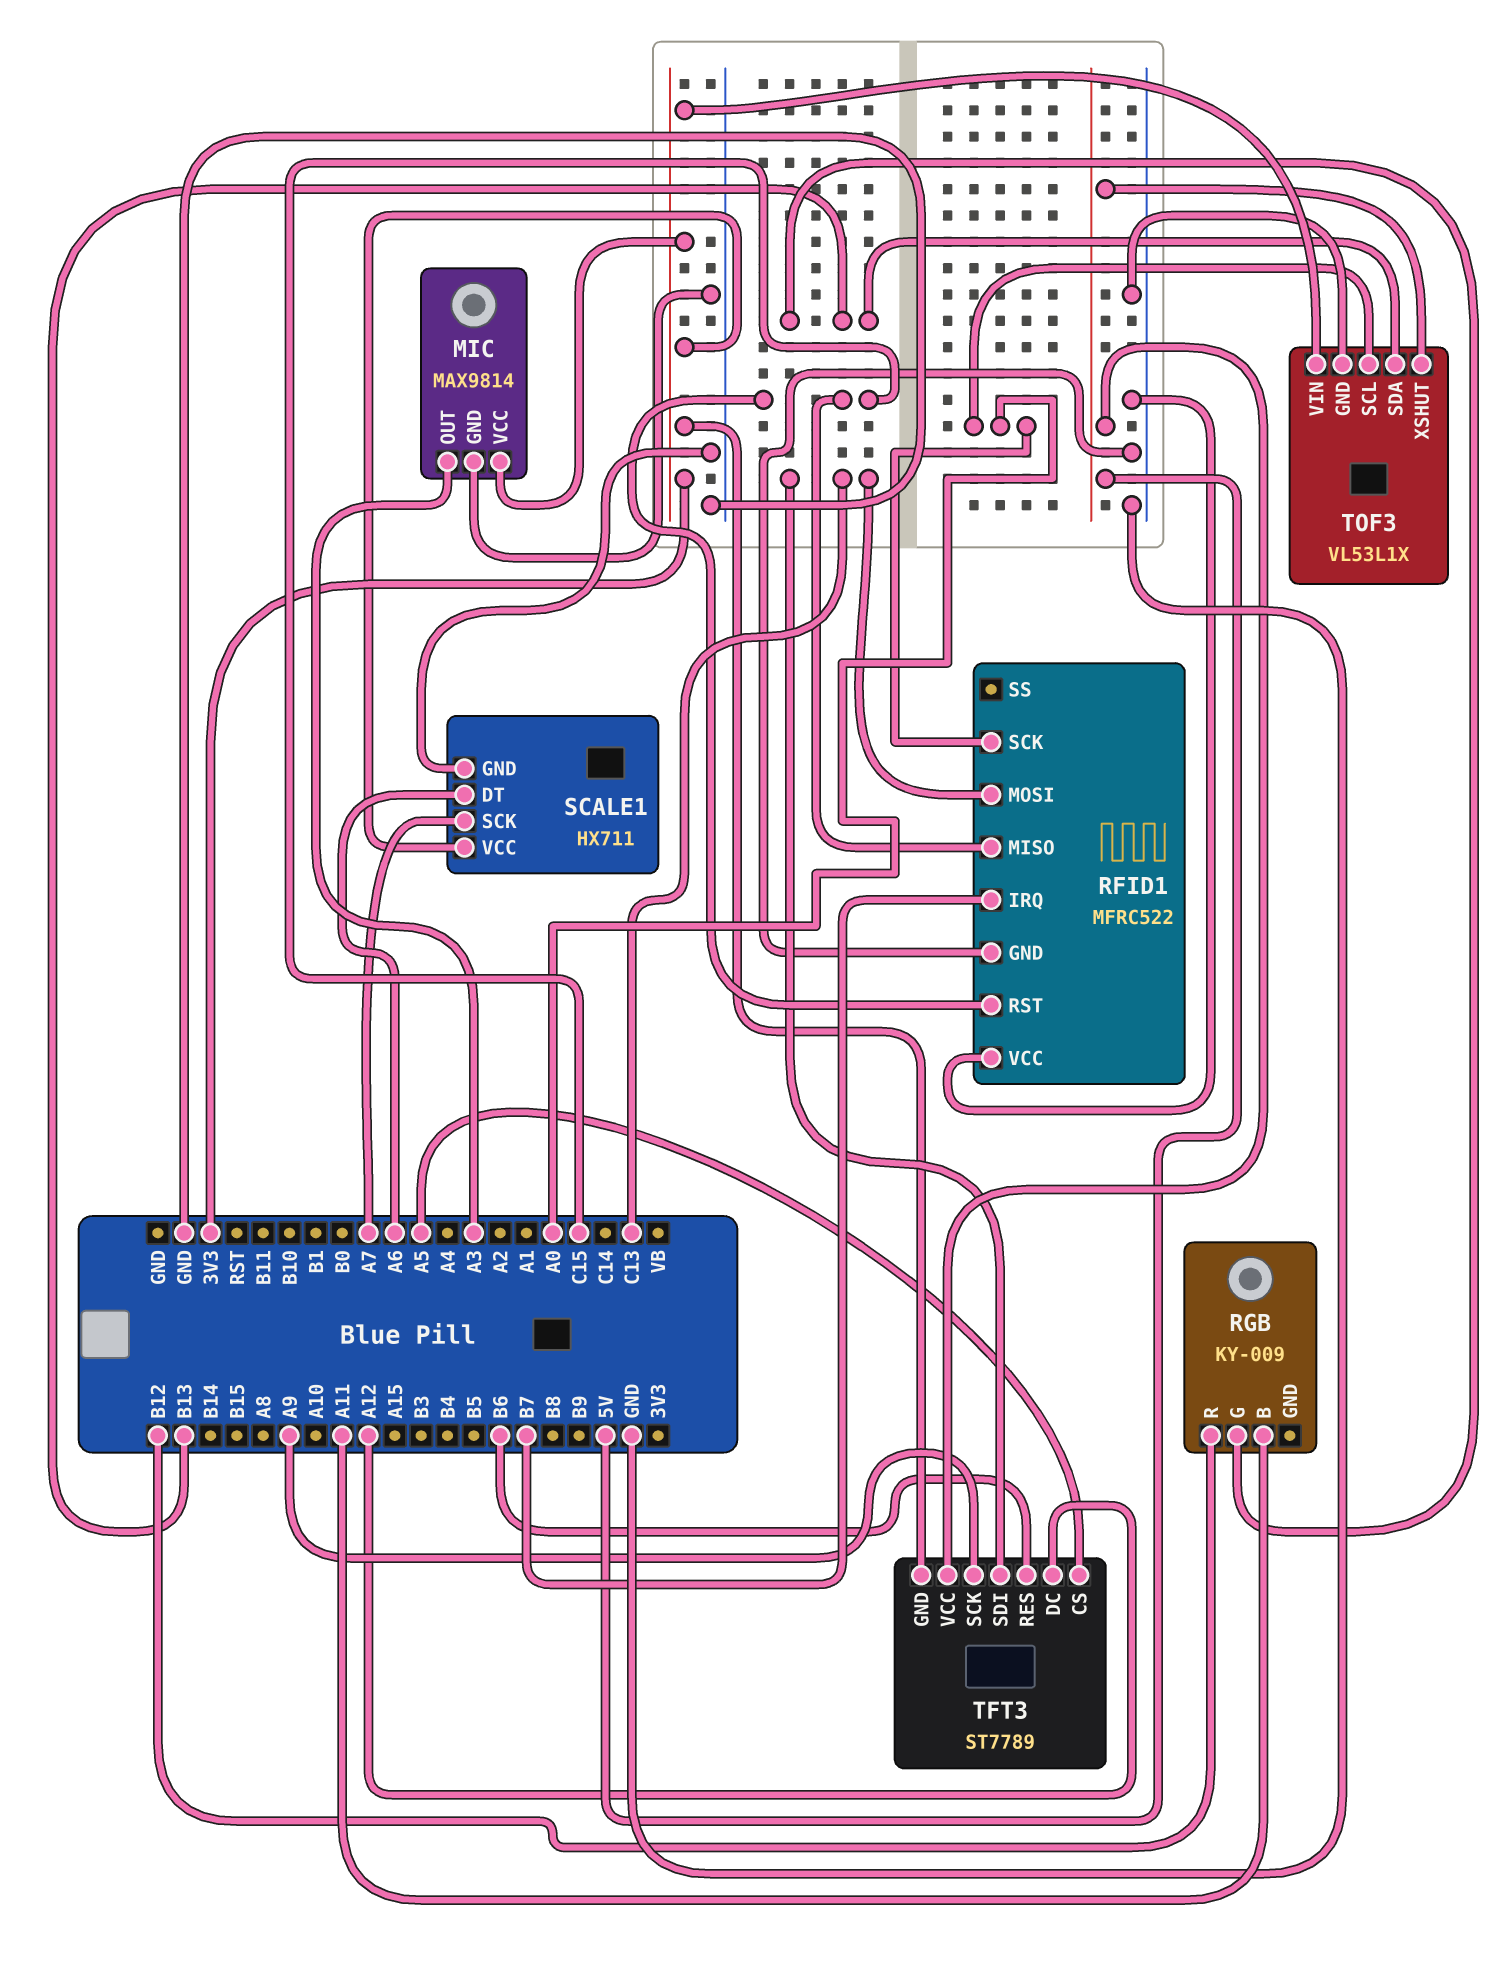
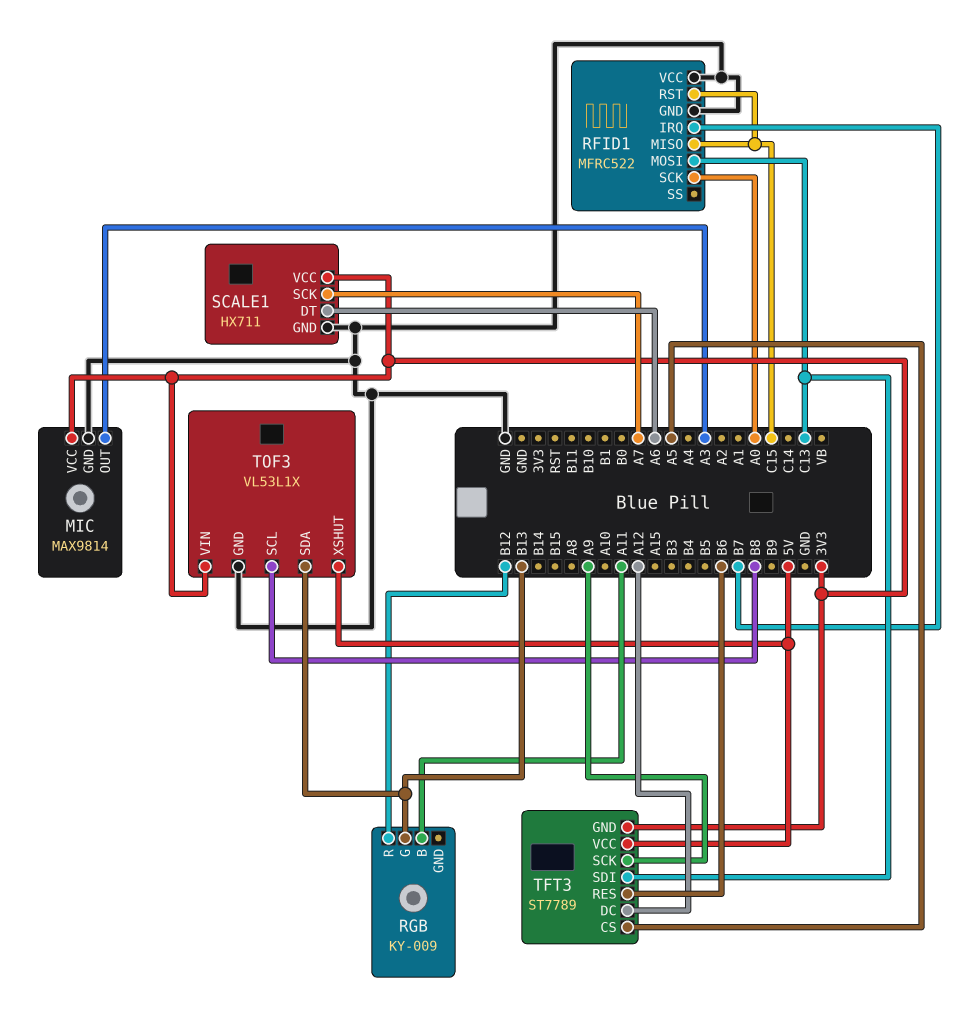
TOF3 pin SCL: A0 -> B8

